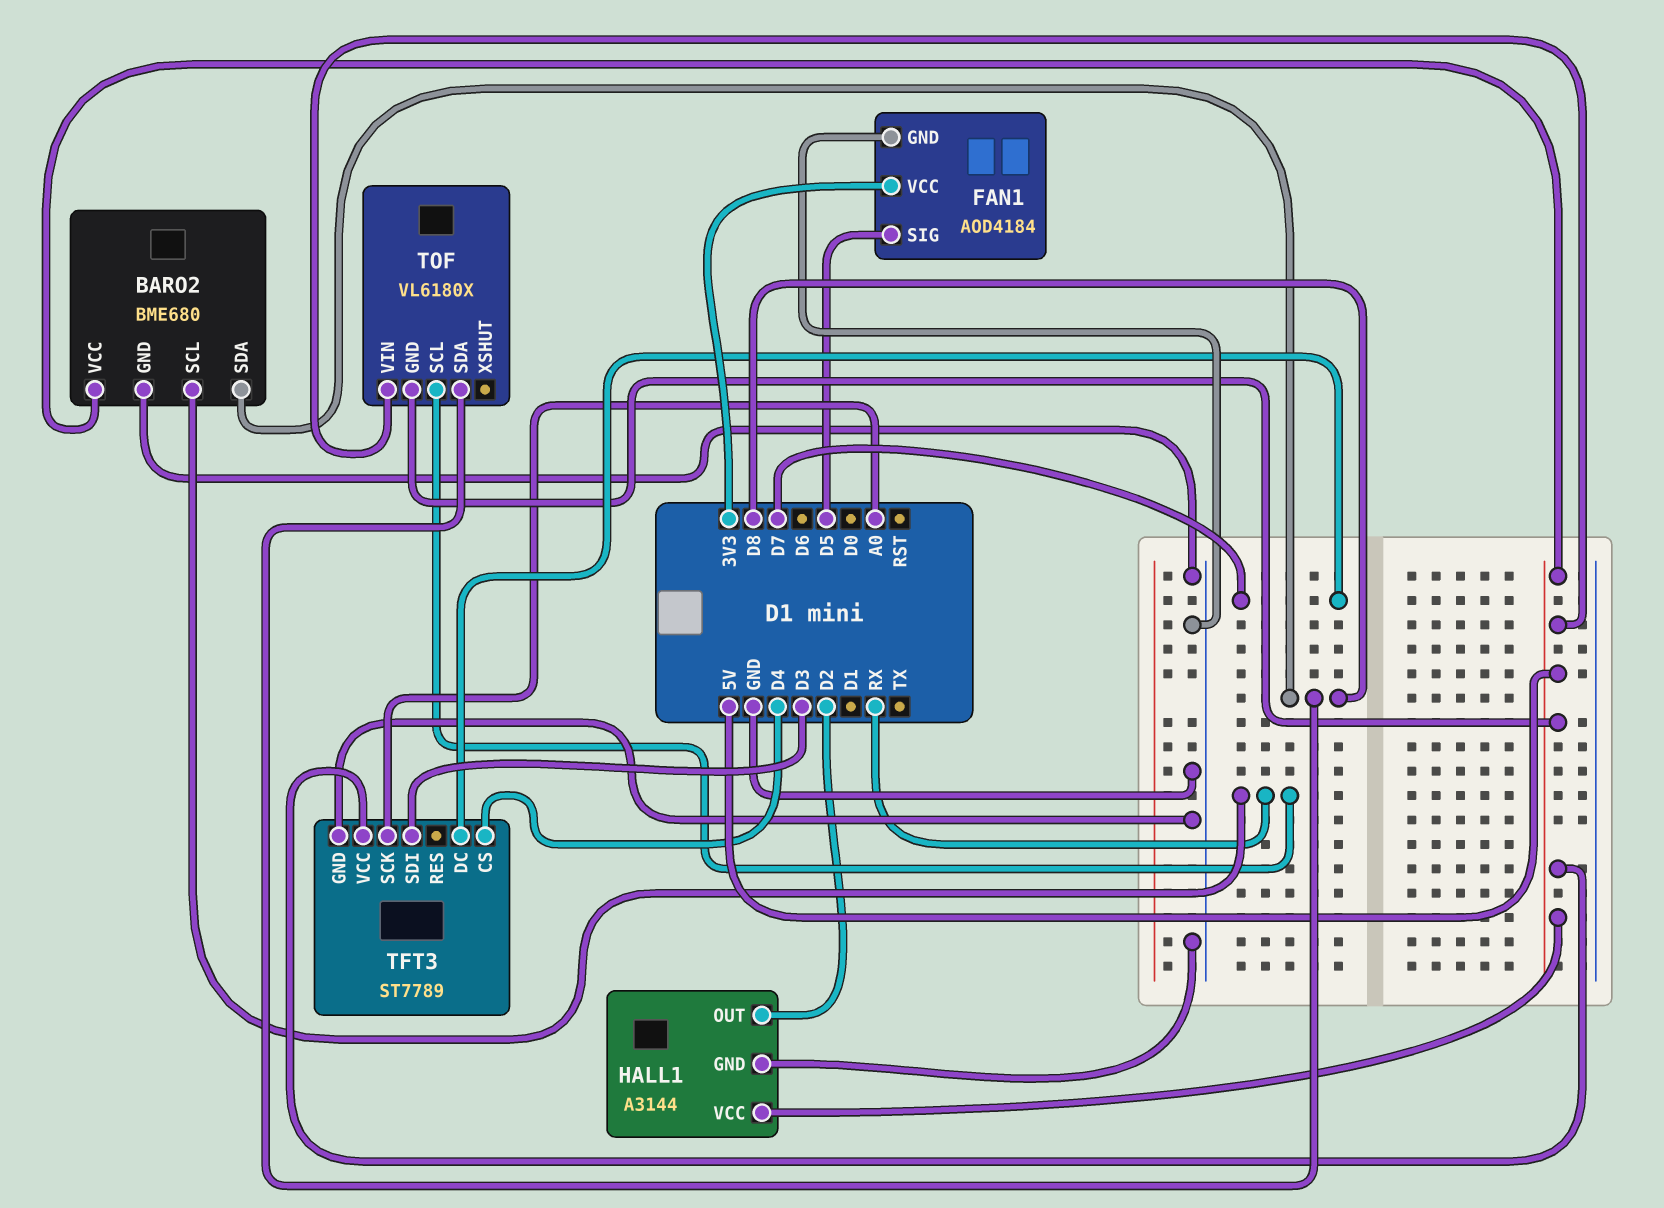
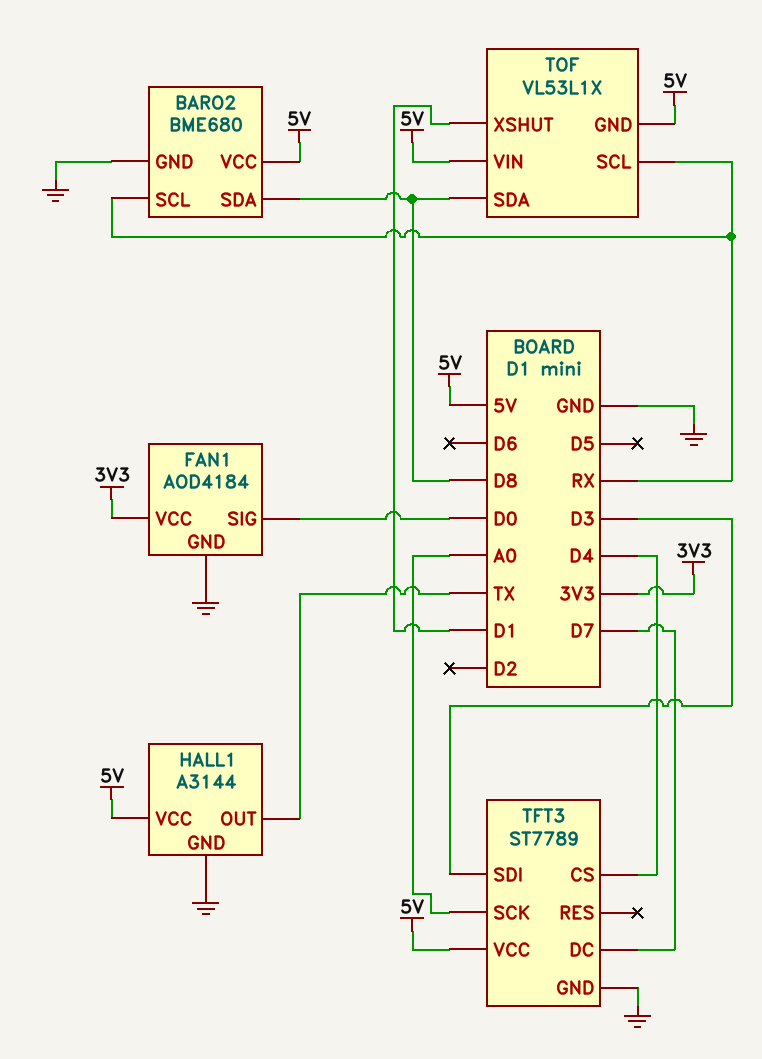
FAN1 pin SIG: D5 -> D0
HALL1 pin OUT: D2 -> TX
TOF: VL6180X -> VL53L1X
TOF pin XSHUT: none -> D1

